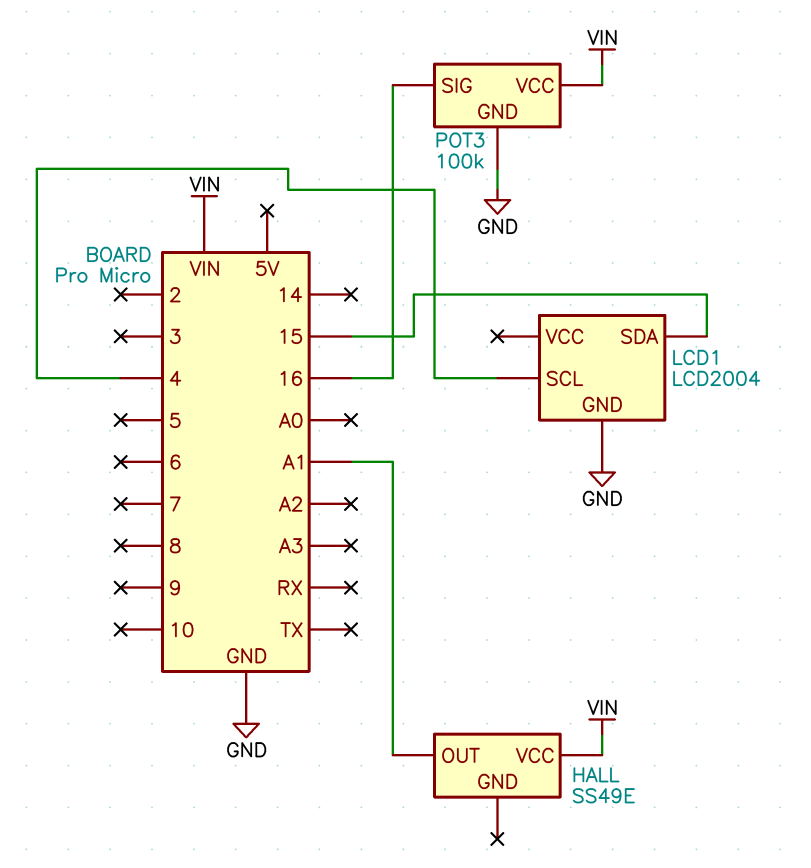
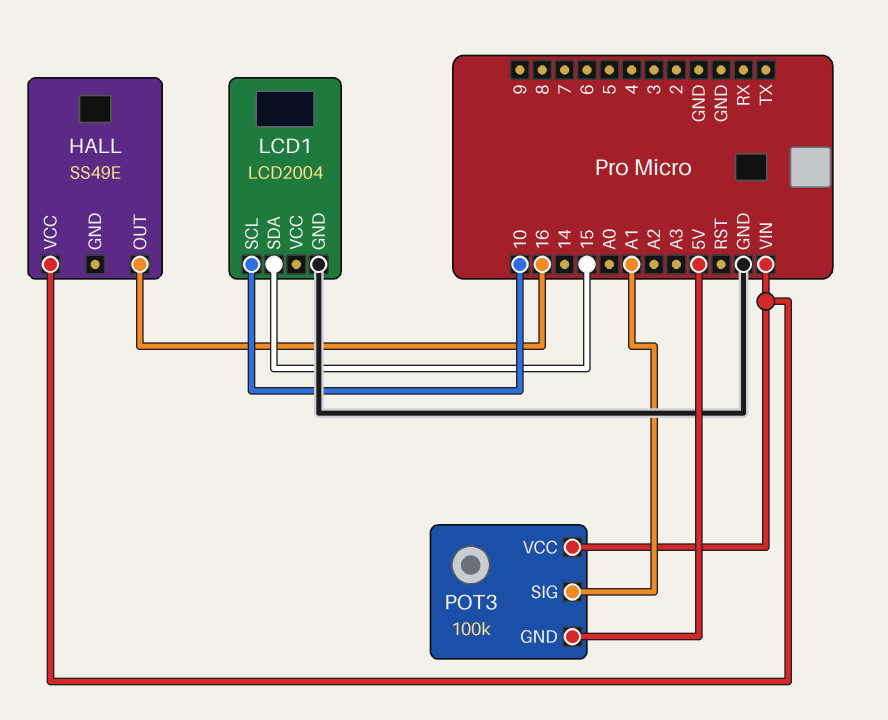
HALL pin OUT: A1 -> 16
LCD1 pin SCL: 4 -> 10
POT3 pin GND: GND -> 5V
POT3 pin SIG: 16 -> A1

